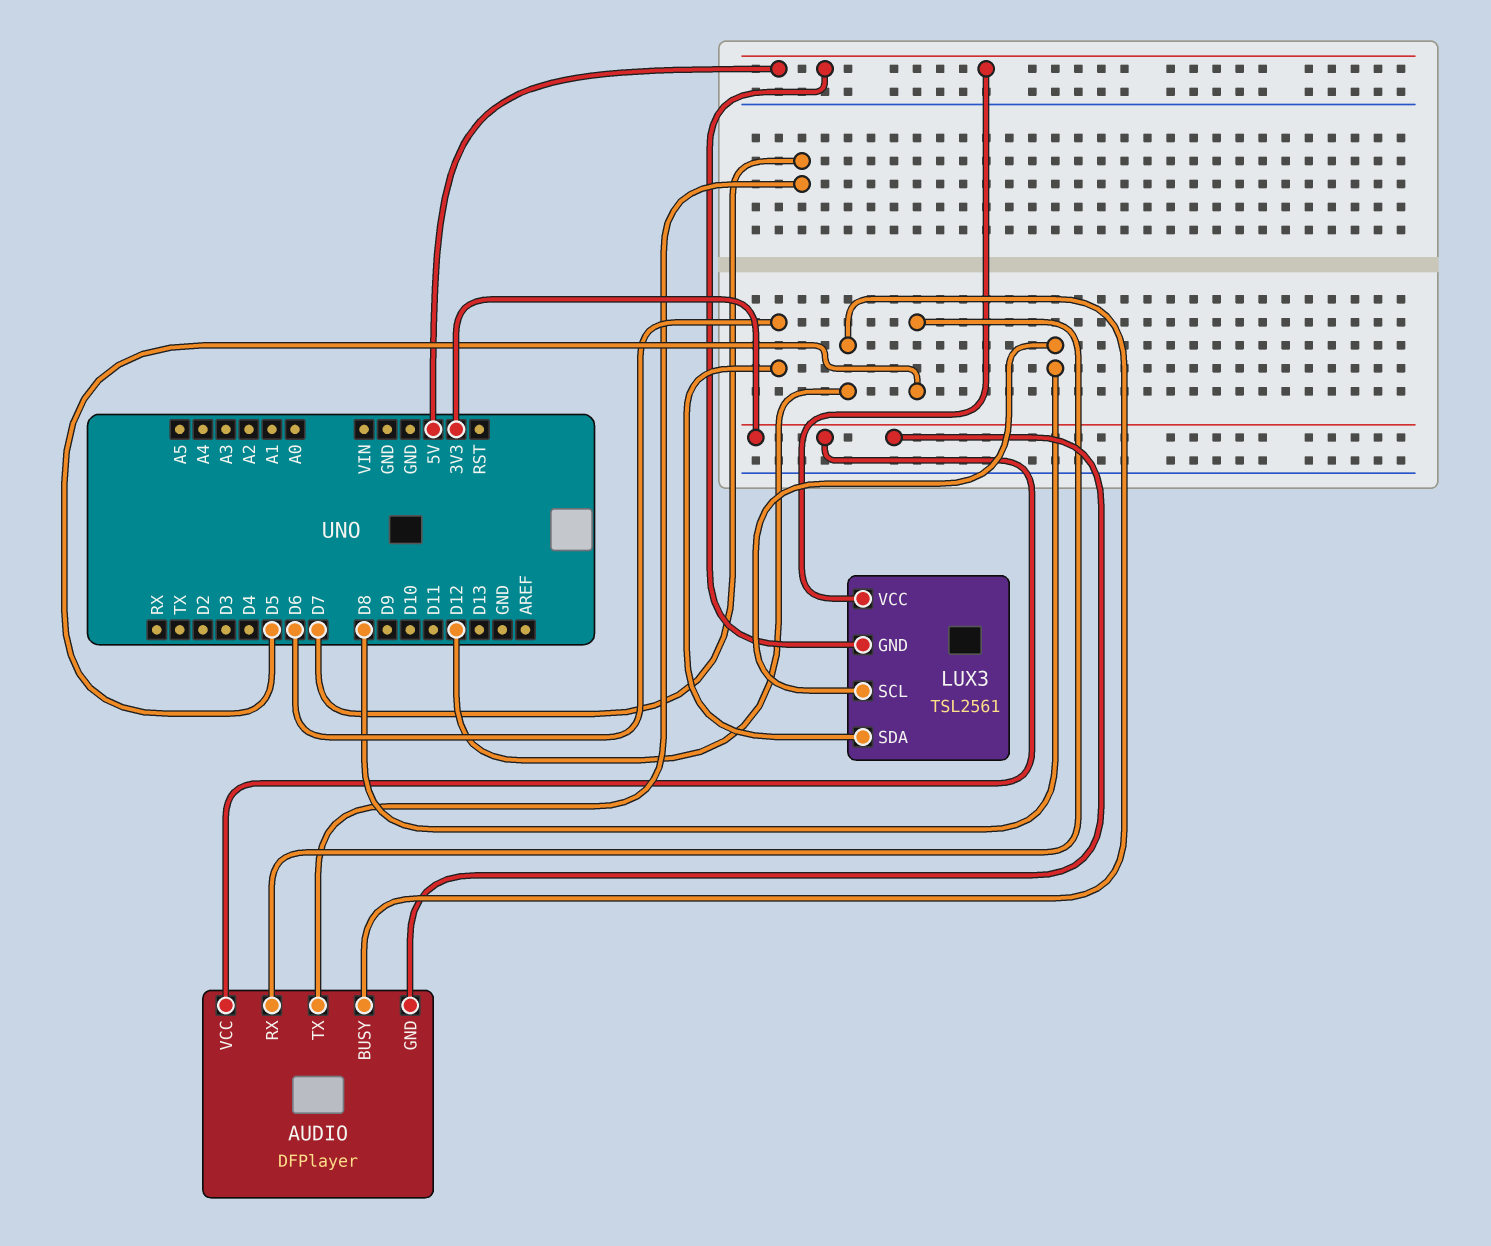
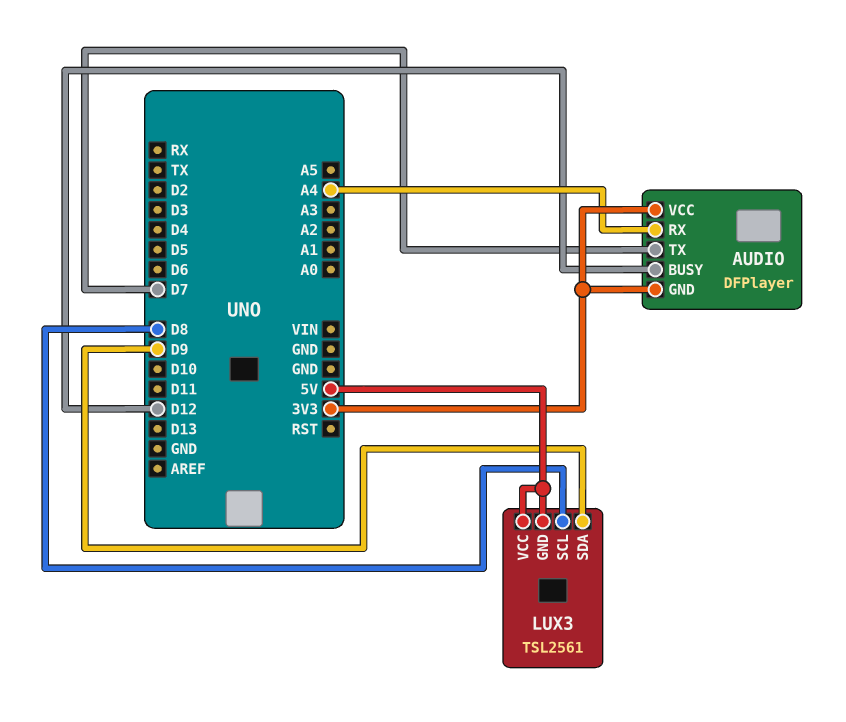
AUDIO pin RX: D5 -> A4
LUX3 pin SDA: D6 -> D9

